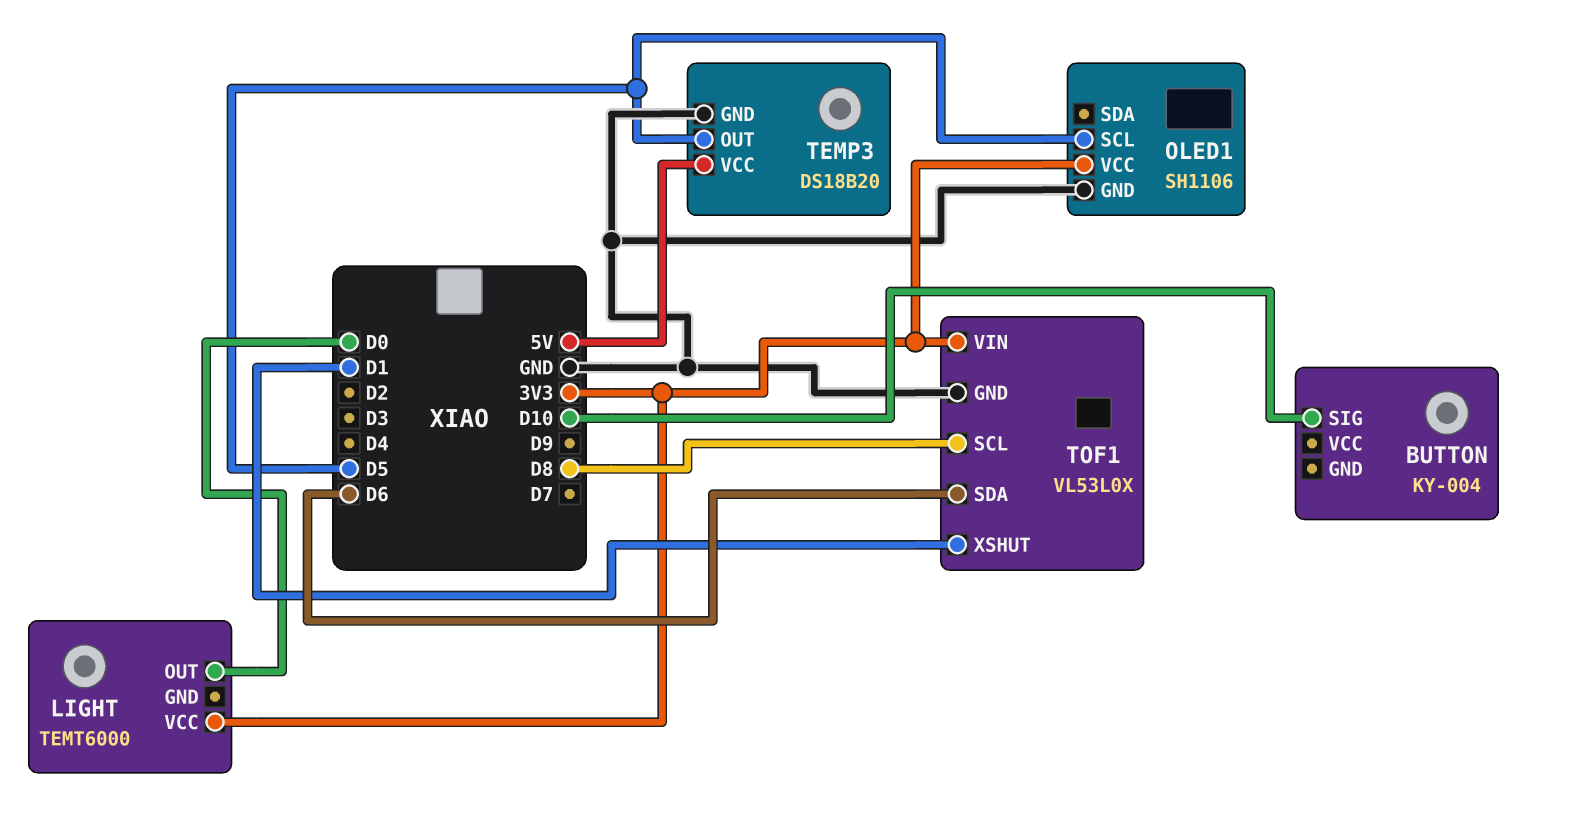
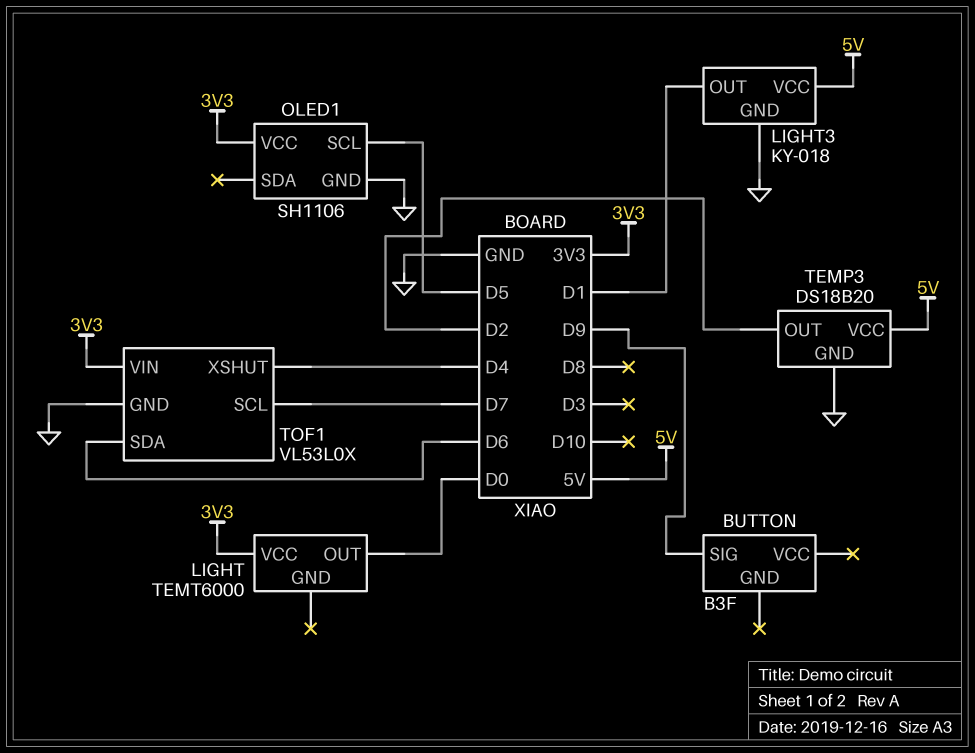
BUTTON: KY-004 -> B3F
BUTTON pin SIG: D10 -> D9
LIGHT3: none -> KY-018
LIGHT3 pin GND: none -> GND
LIGHT3 pin OUT: none -> D1
LIGHT3 pin VCC: none -> 5V
TEMP3 pin OUT: D5 -> D2
TOF1 pin SCL: D8 -> D7
TOF1 pin XSHUT: D1 -> D4

